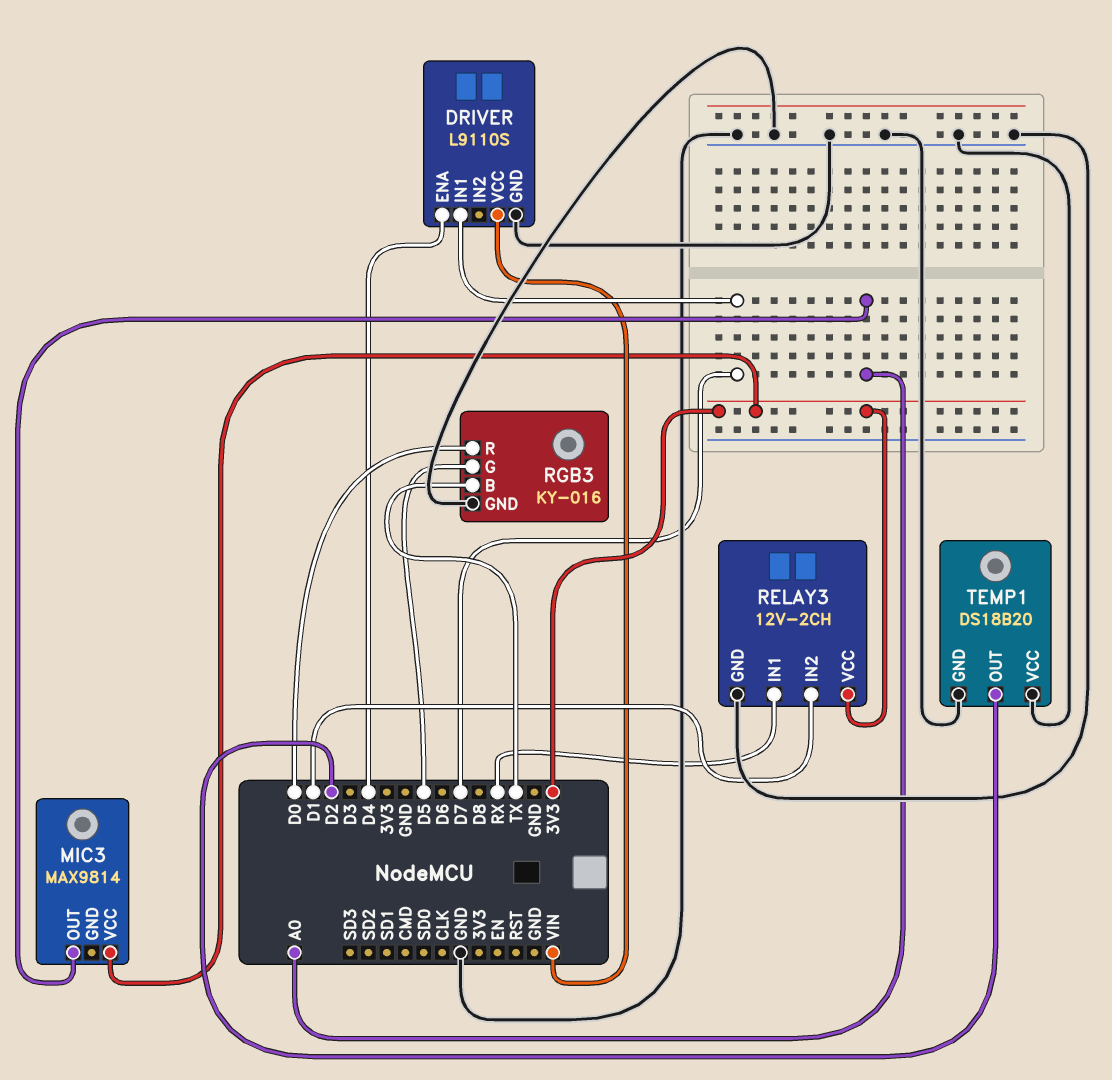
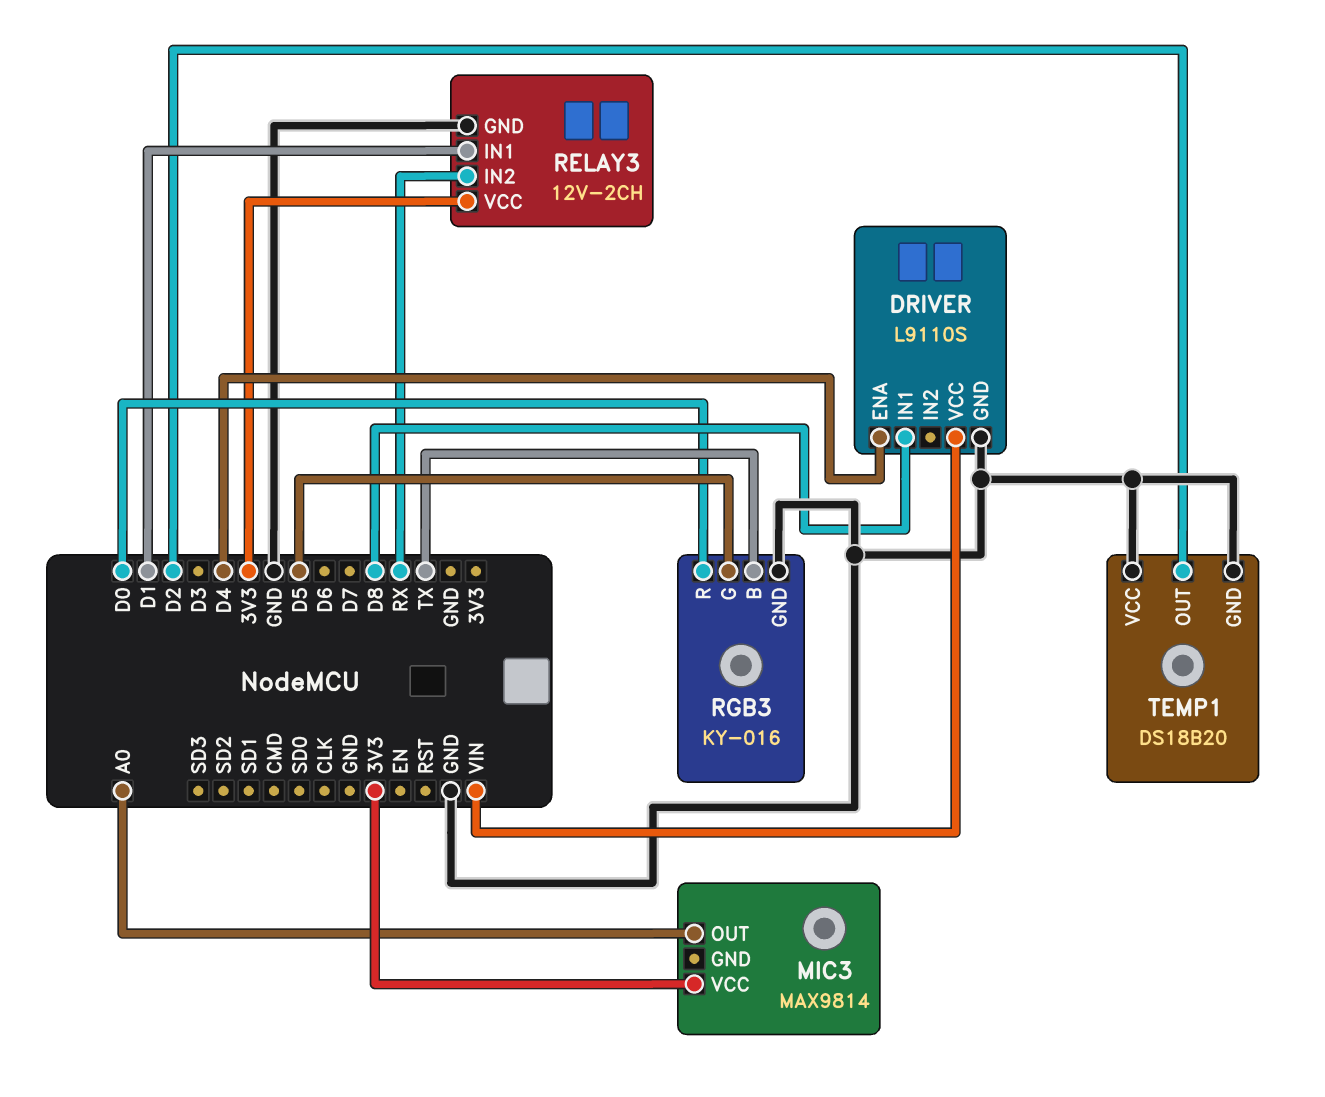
DRIVER pin IN1: D7 -> D8
RELAY3 pin IN1: RX -> D1
RELAY3 pin IN2: D1 -> RX

